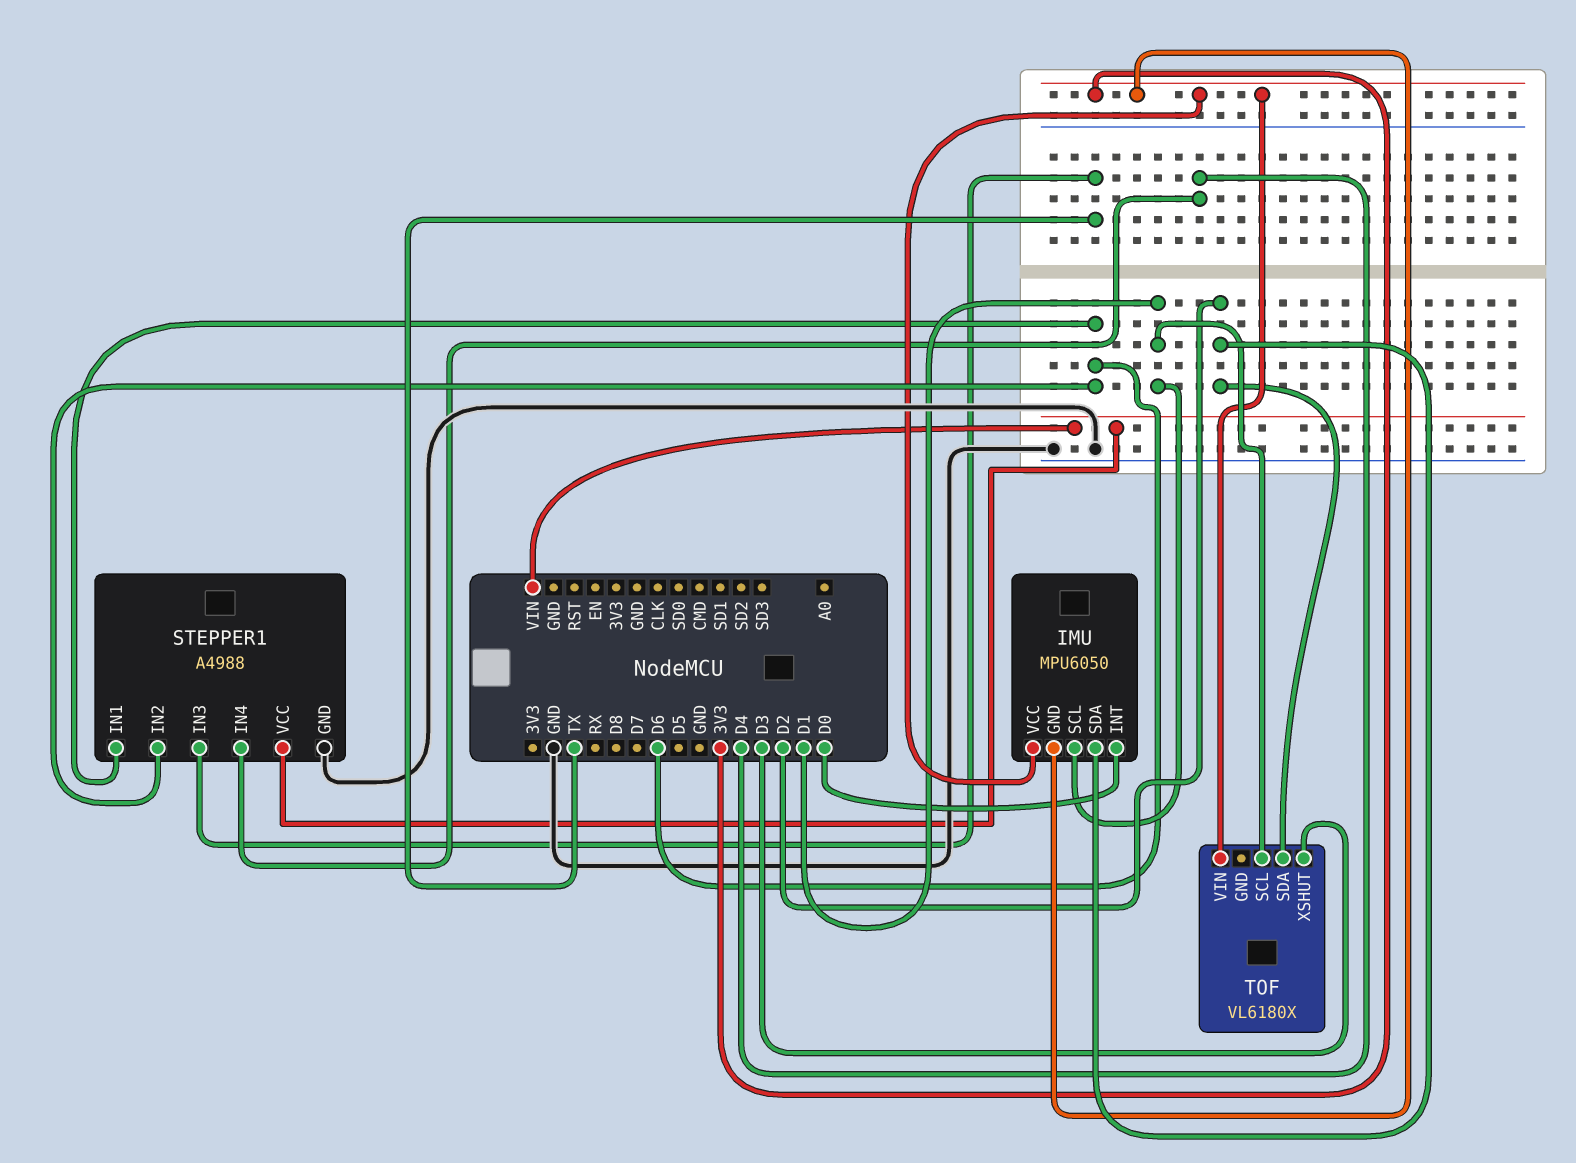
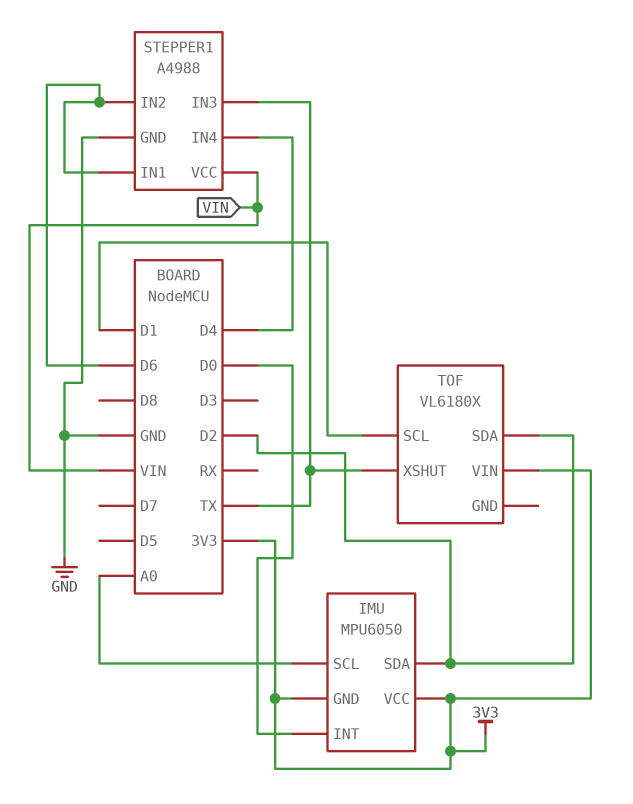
IMU pin SCL: D1 -> A0
TOF pin XSHUT: D3 -> TX

